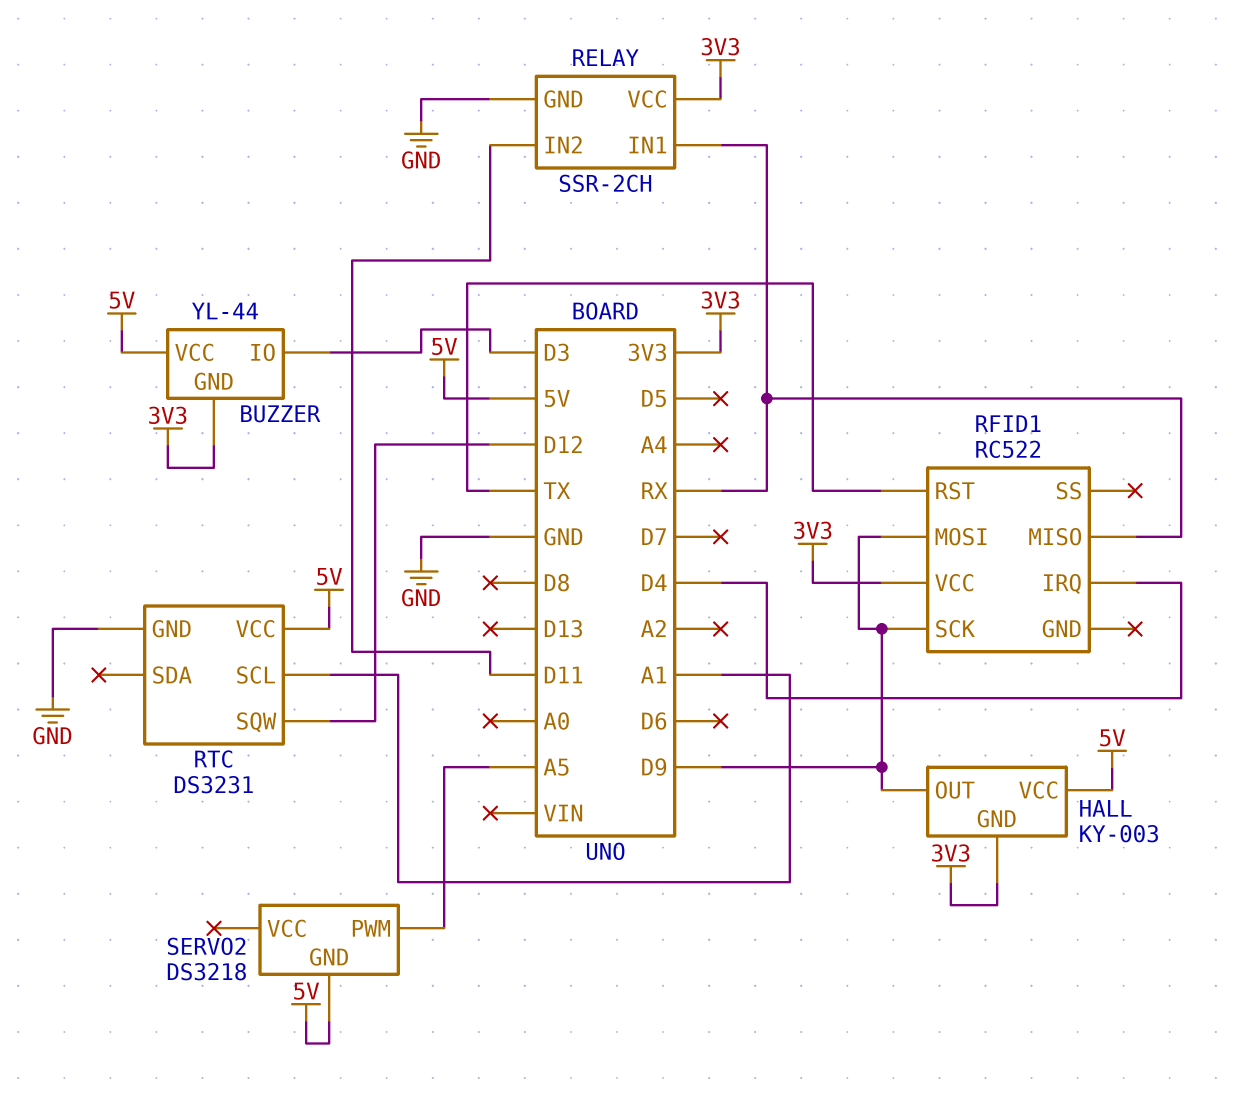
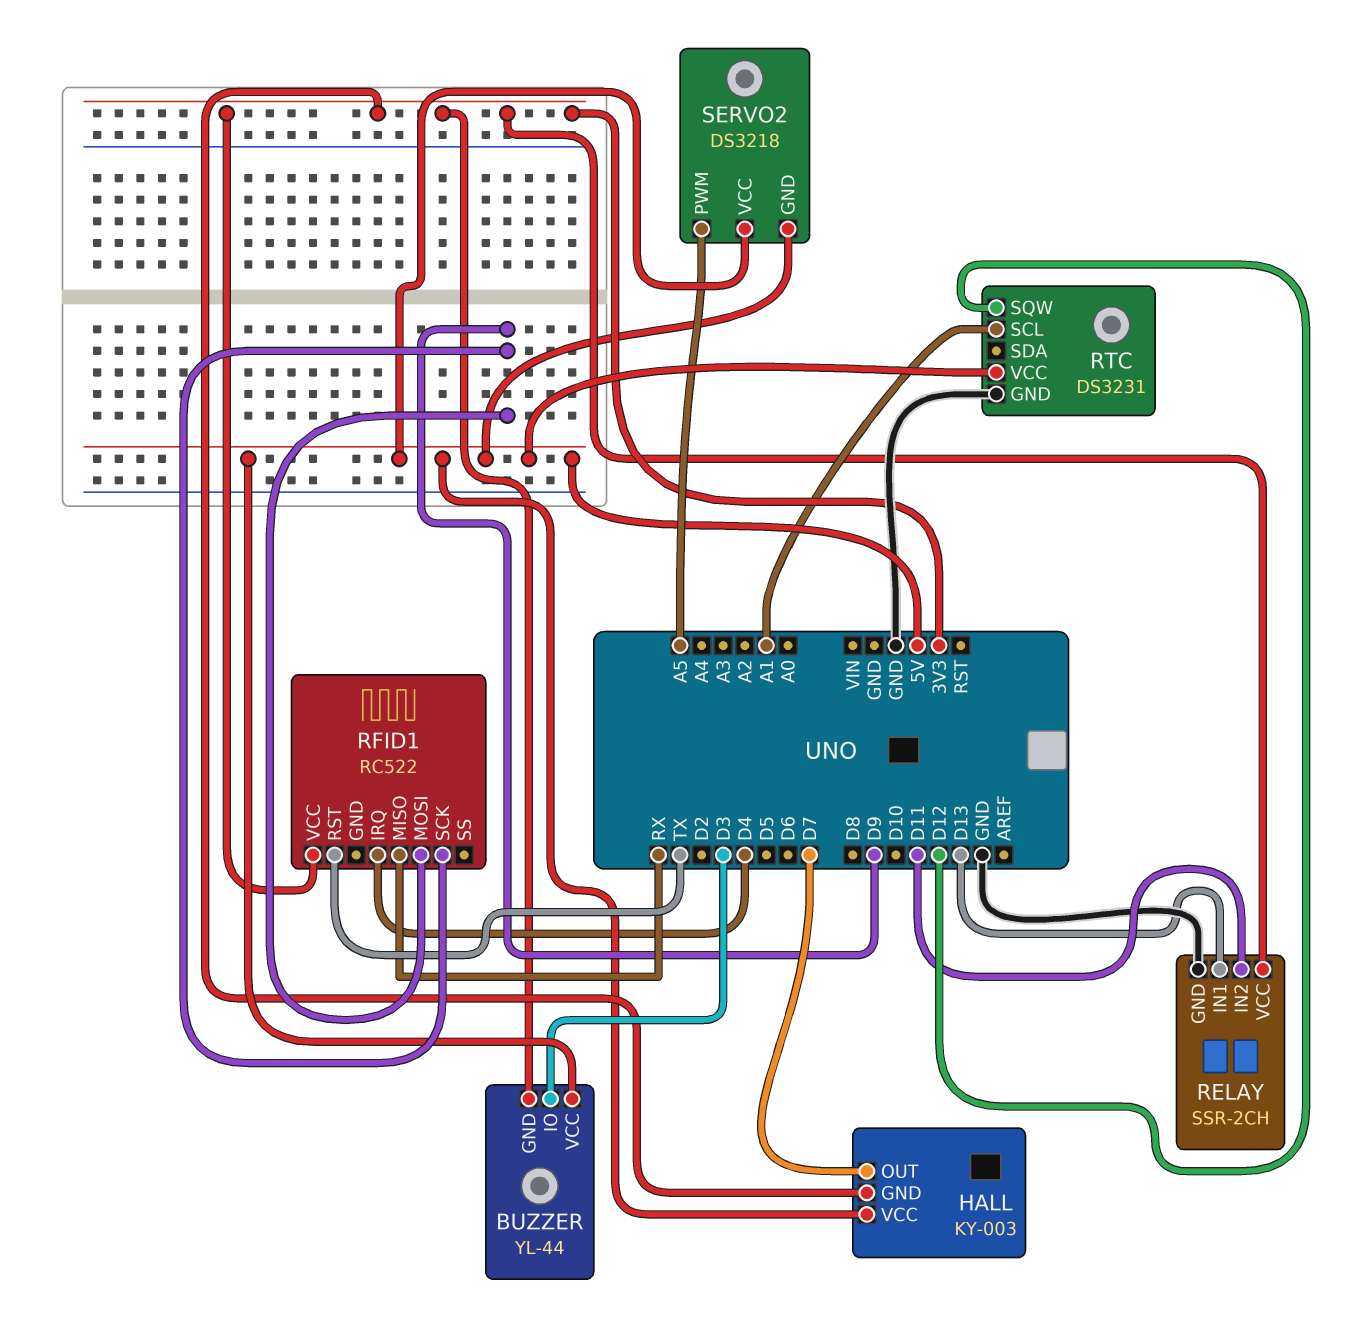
HALL pin OUT: D9 -> D7
RELAY pin IN1: RX -> D13
SERVO2 pin VCC: none -> 5V

